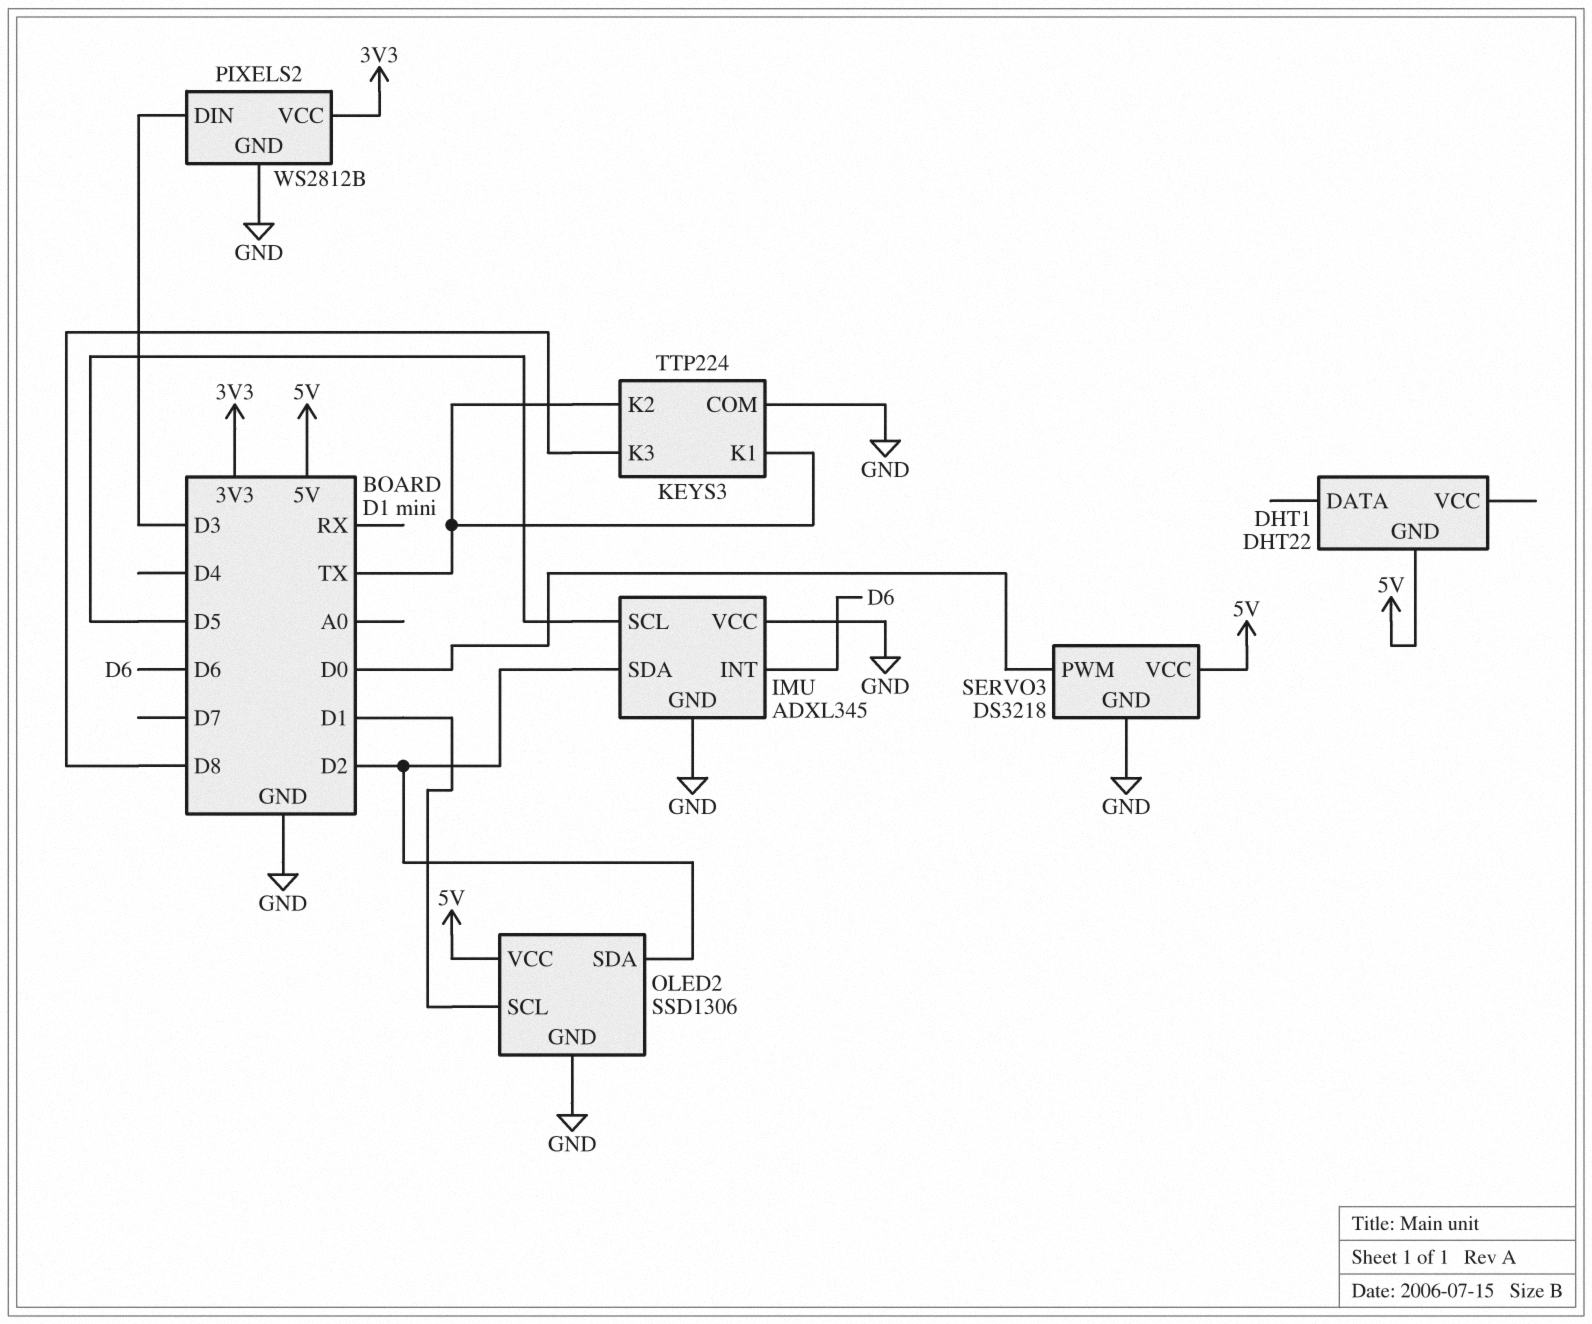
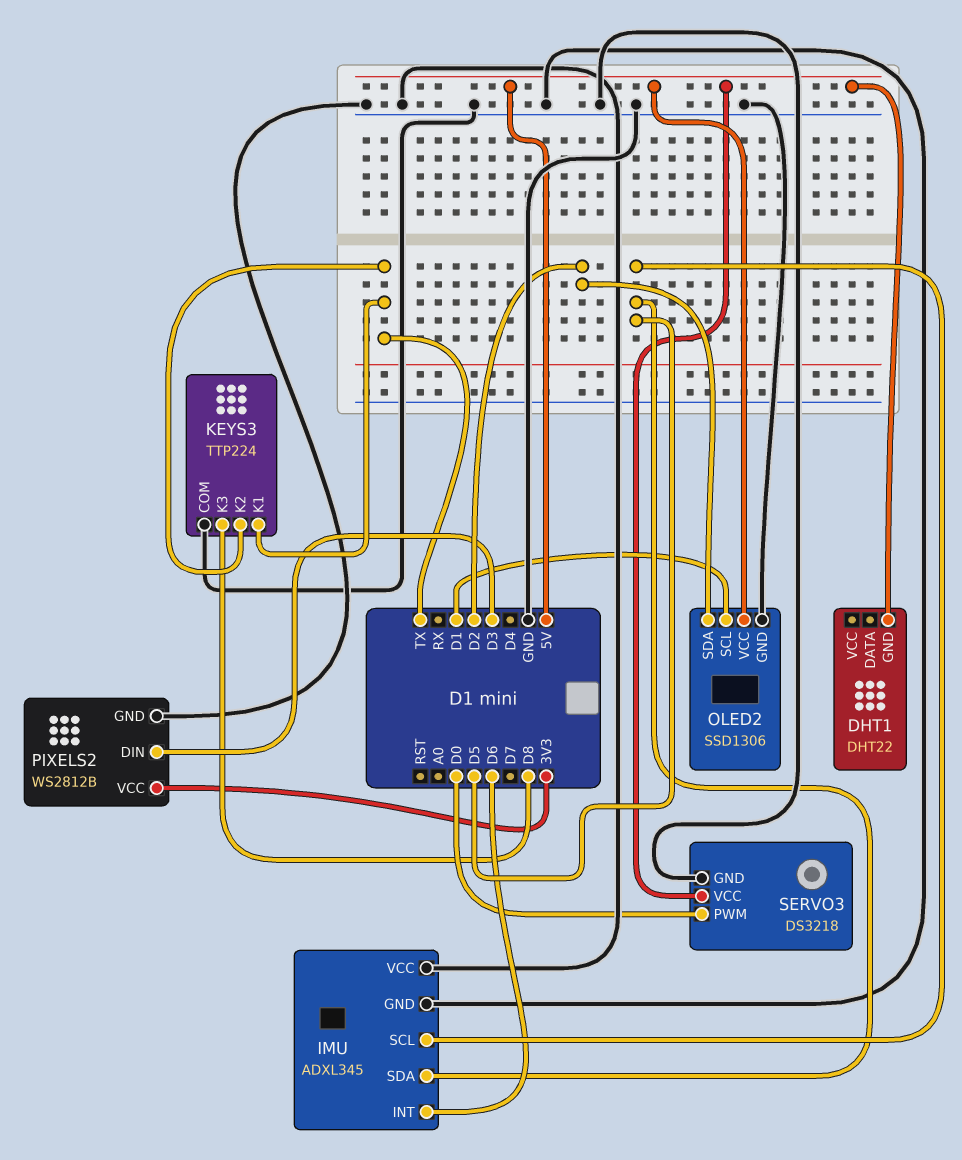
IMU pin SDA: D2 -> D5

